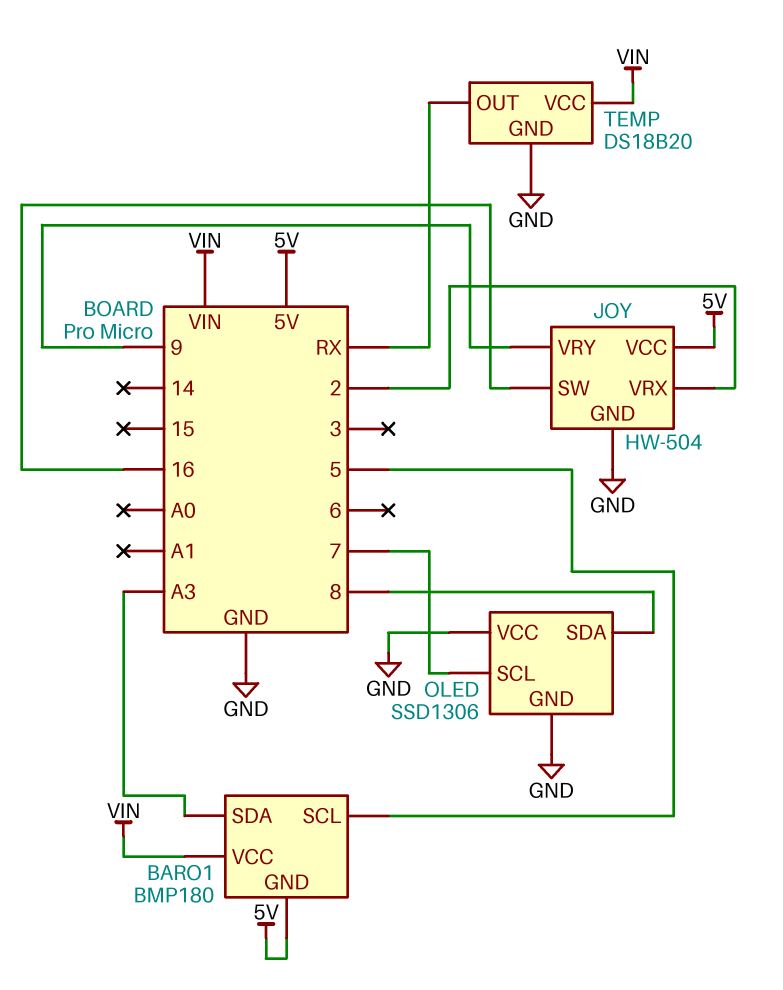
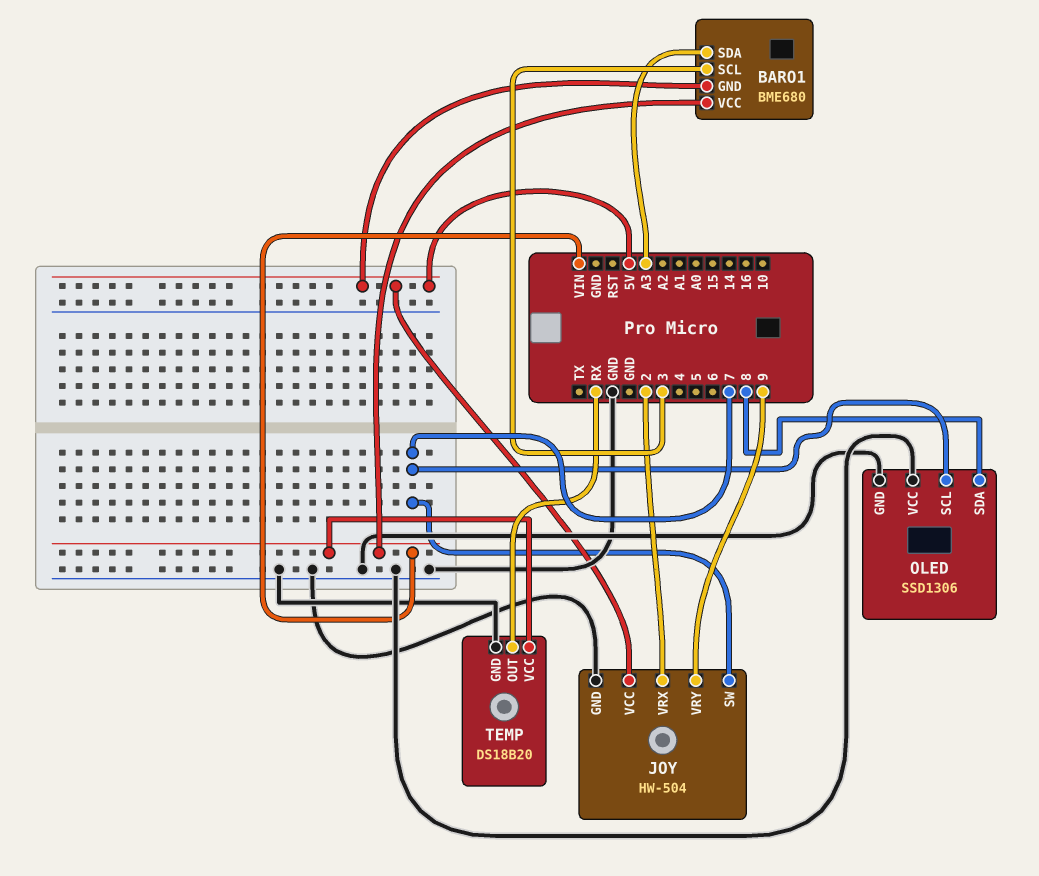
BARO1: BMP180 -> BME680
BARO1 pin SCL: 5 -> 3
JOY pin SW: 16 -> 7

